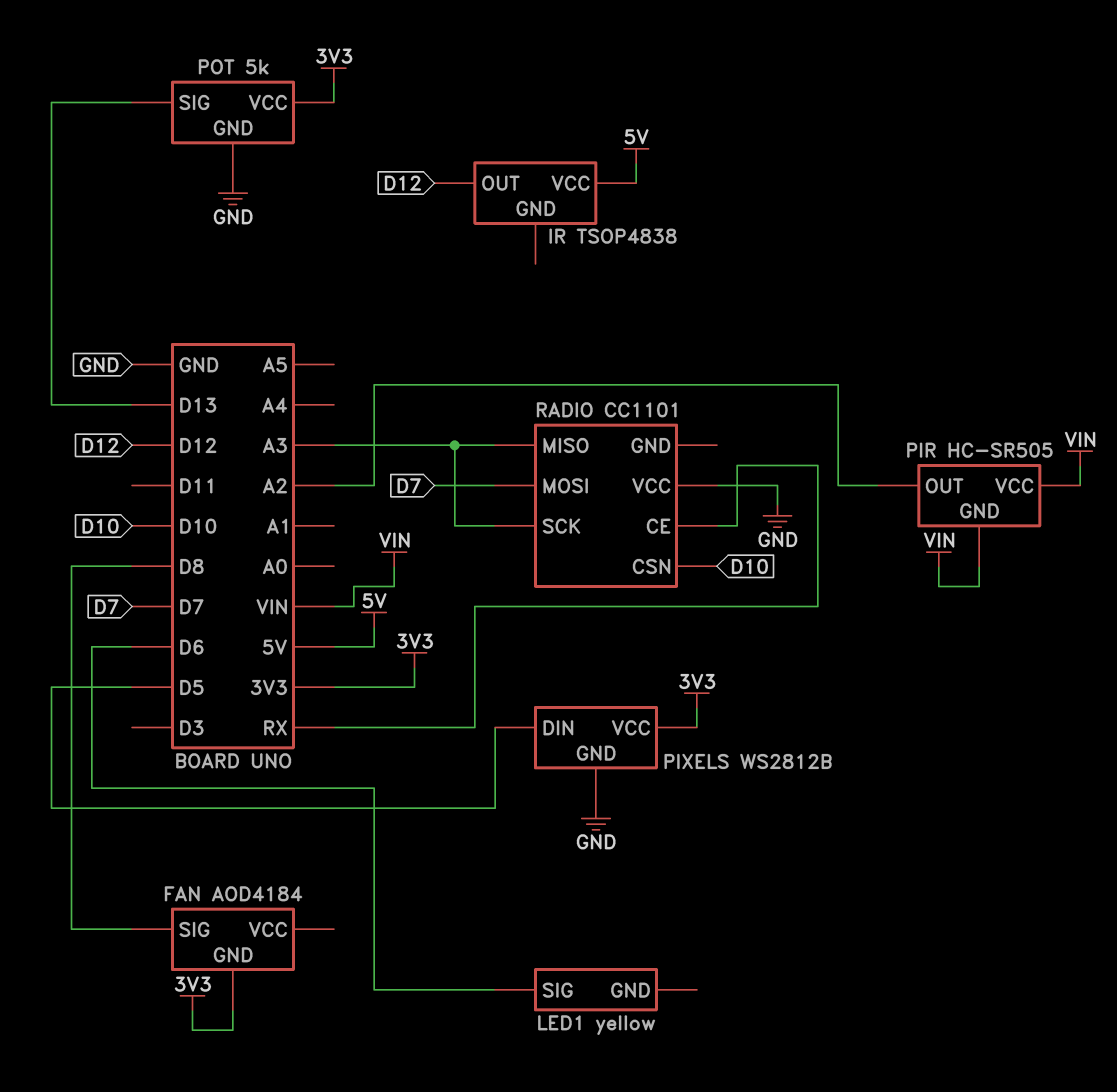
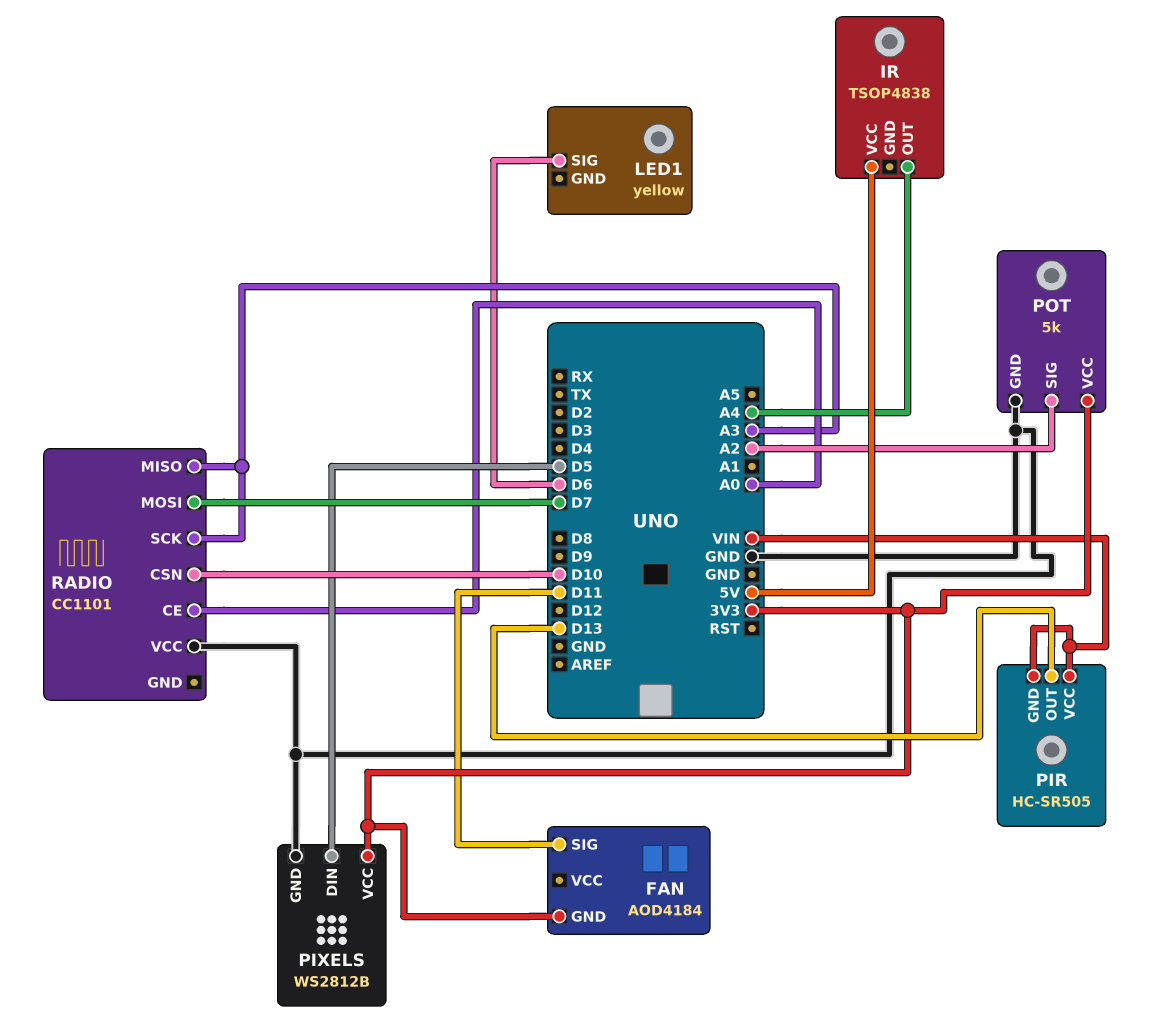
FAN pin SIG: D8 -> D11
IR pin OUT: D12 -> A4
PIR pin OUT: A2 -> D13
POT pin SIG: D13 -> A2
RADIO pin CE: RX -> A0

